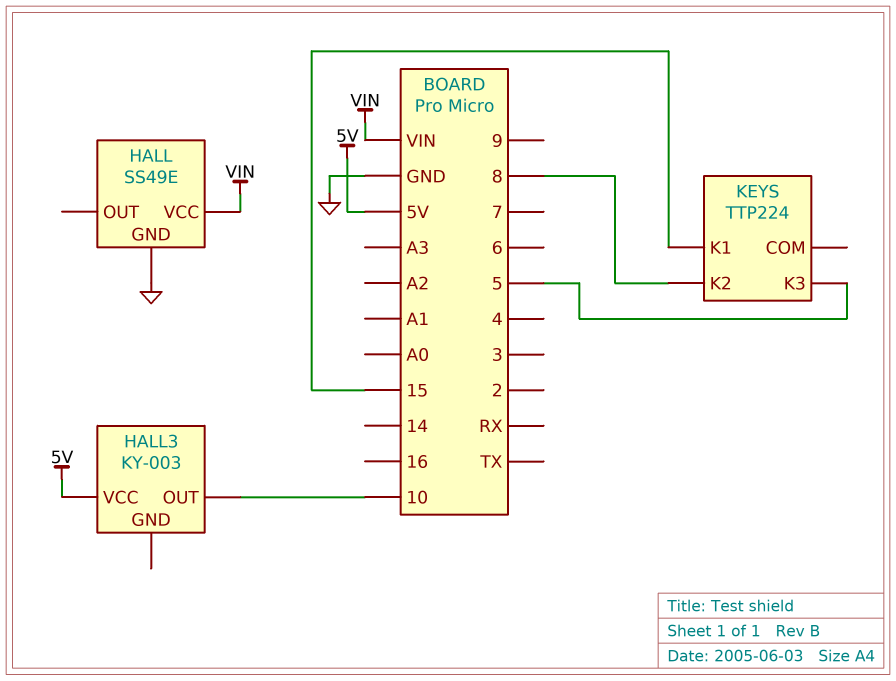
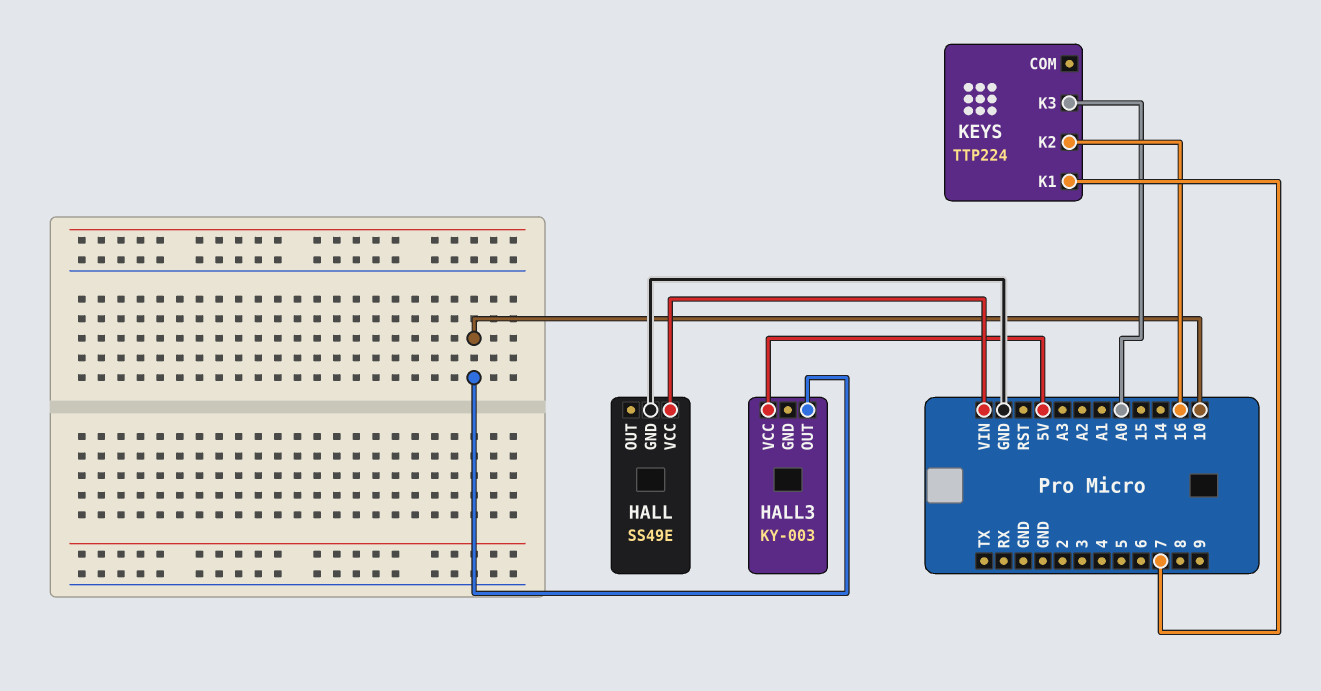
KEYS pin K1: 15 -> 7
KEYS pin K2: 8 -> 16
KEYS pin K3: 5 -> A0

